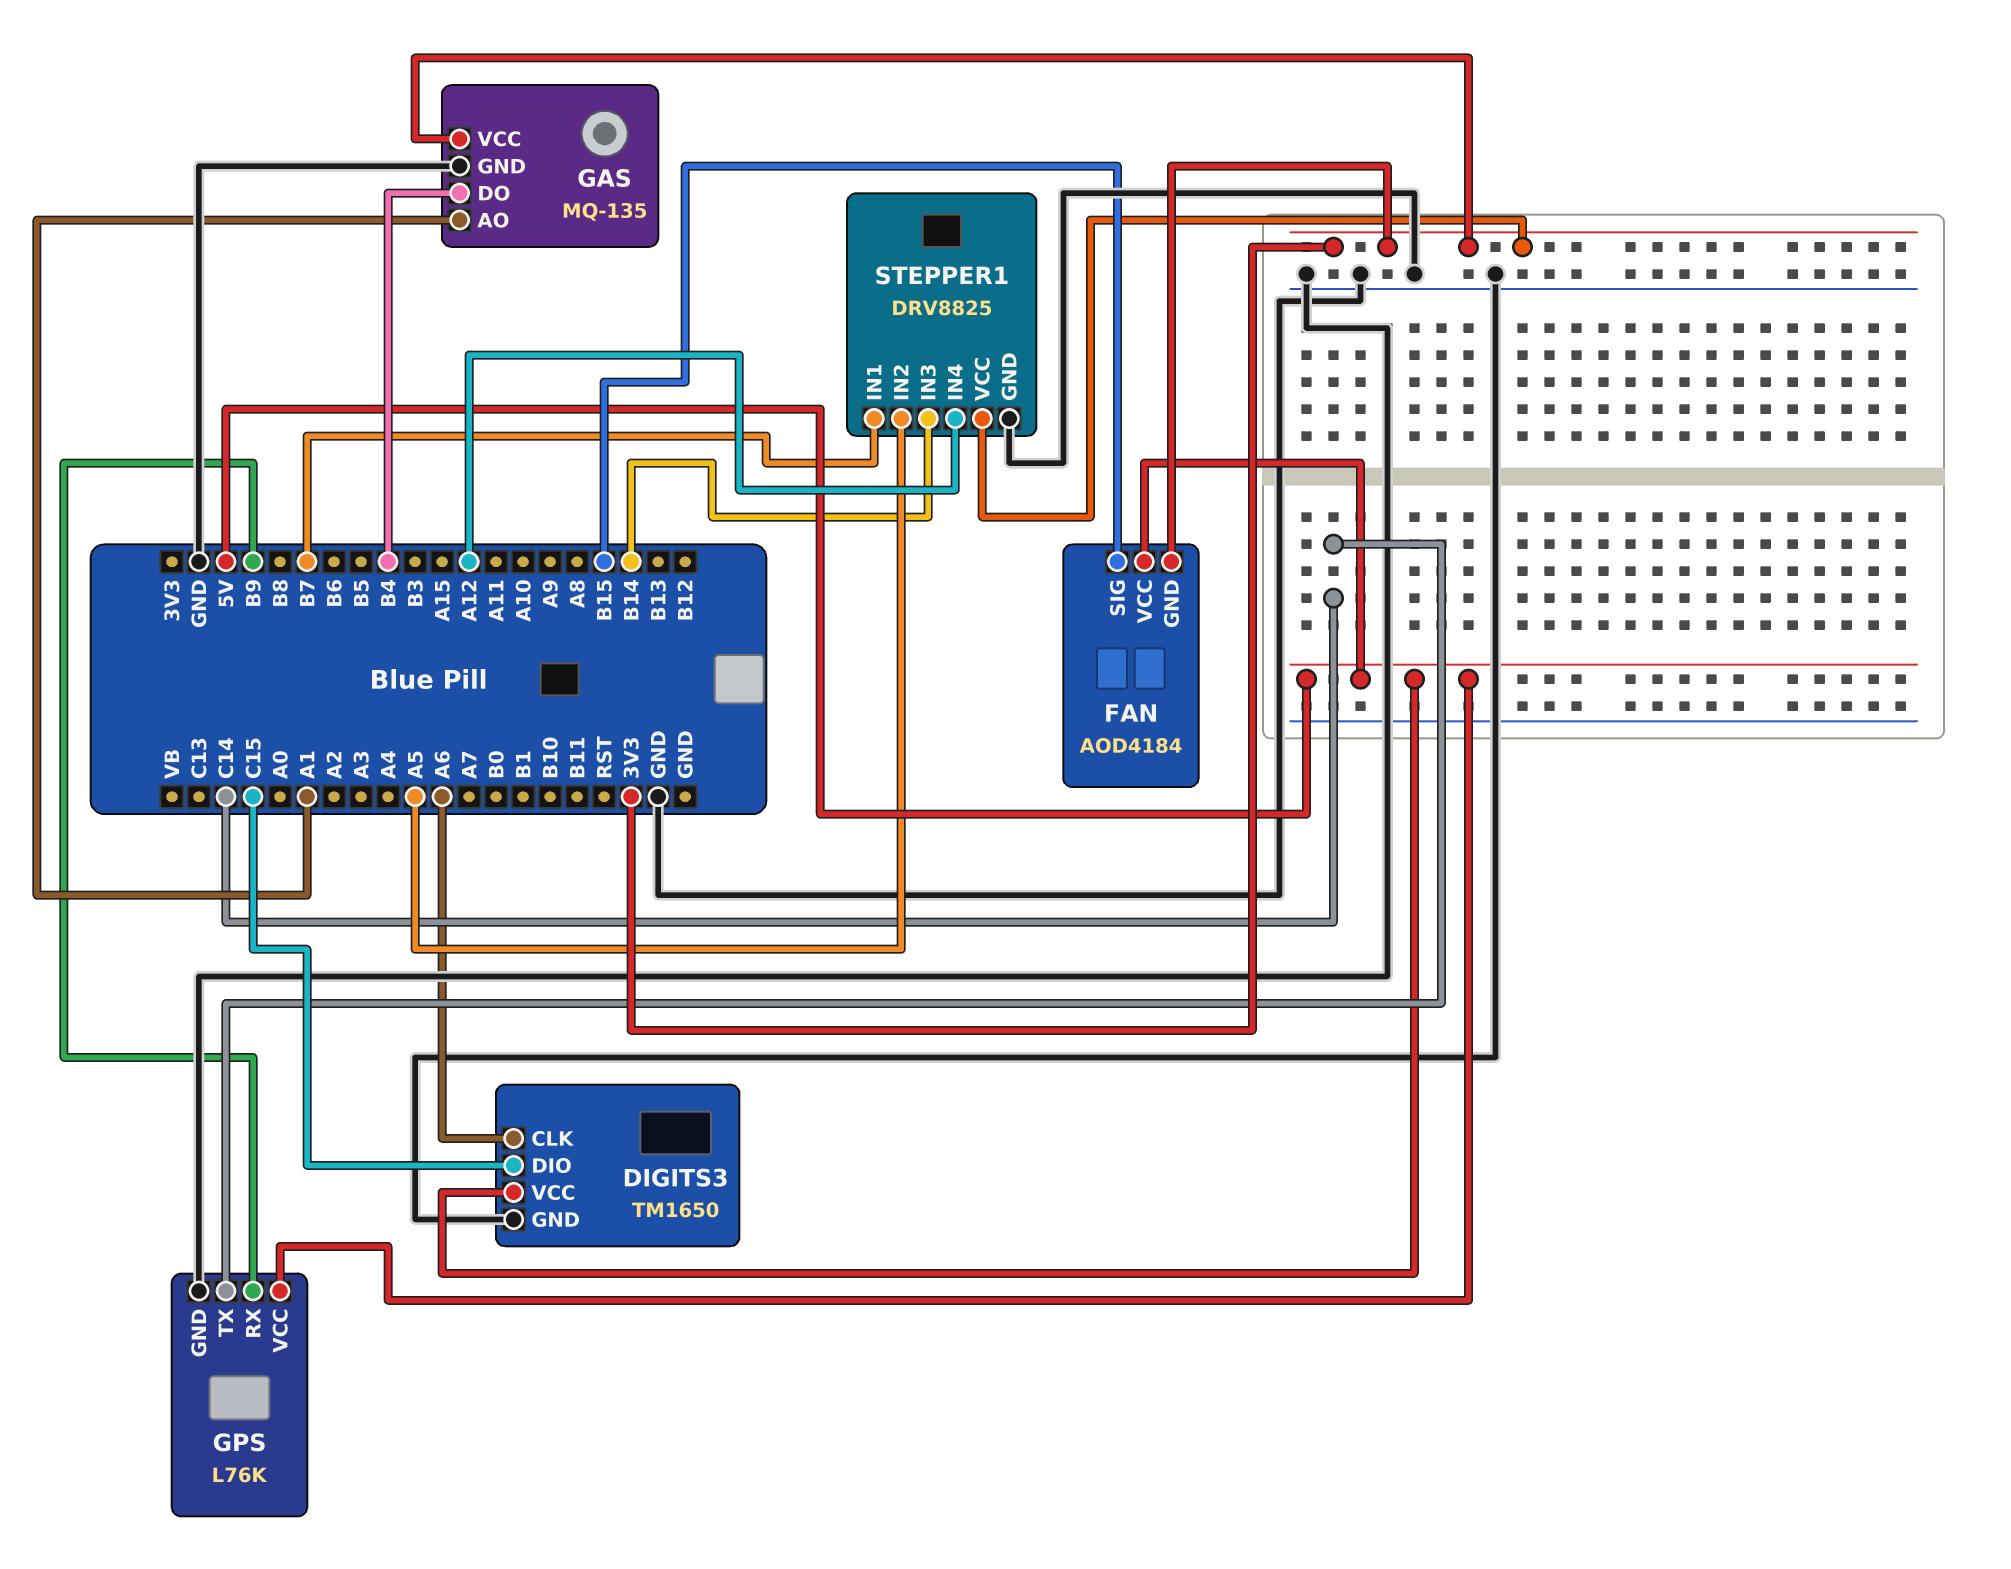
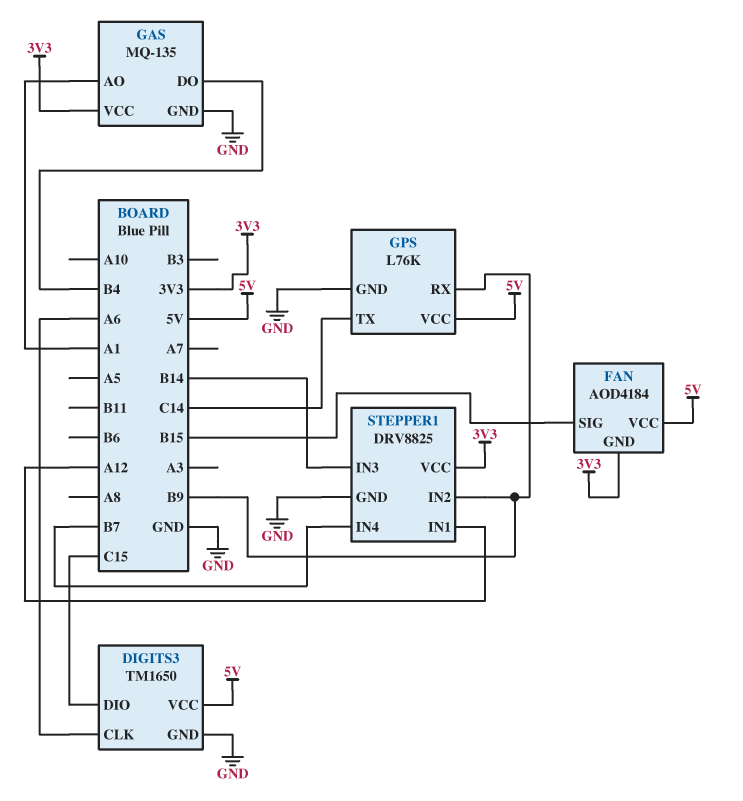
STEPPER1 pin IN1: B7 -> A12
STEPPER1 pin IN2: A5 -> B9
STEPPER1 pin IN4: A12 -> B7

